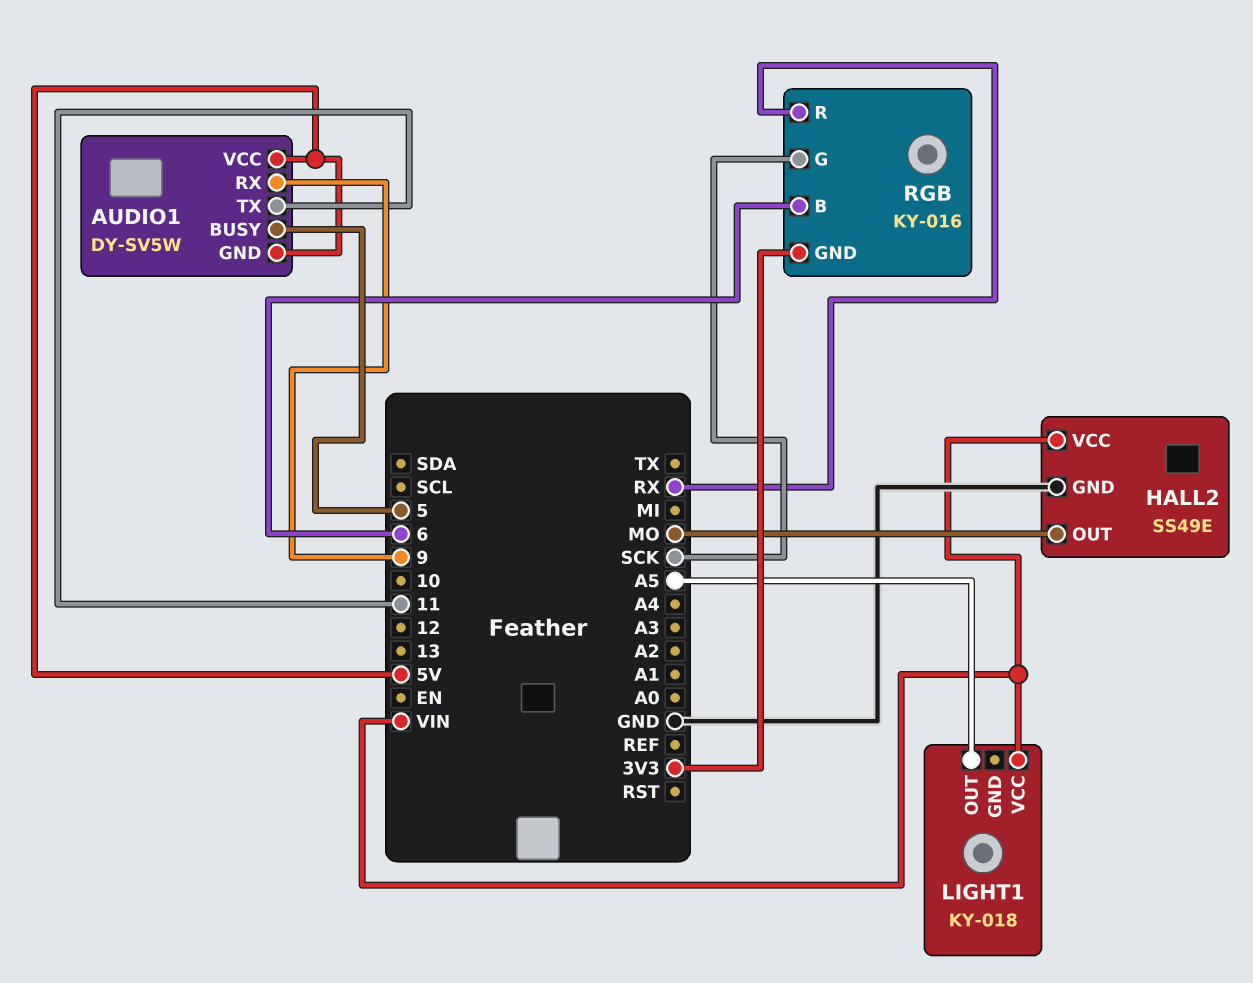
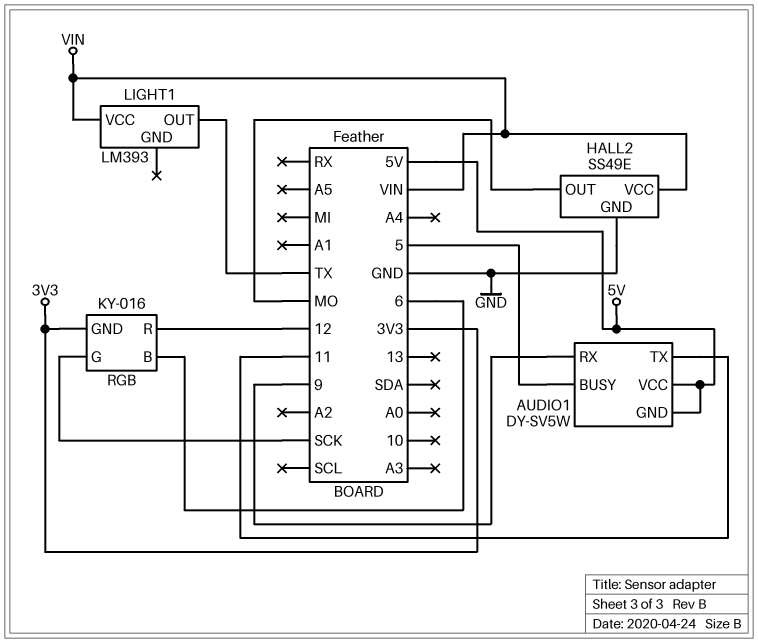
LIGHT1: KY-018 -> LM393
LIGHT1 pin OUT: A5 -> TX
RGB pin R: RX -> 12

